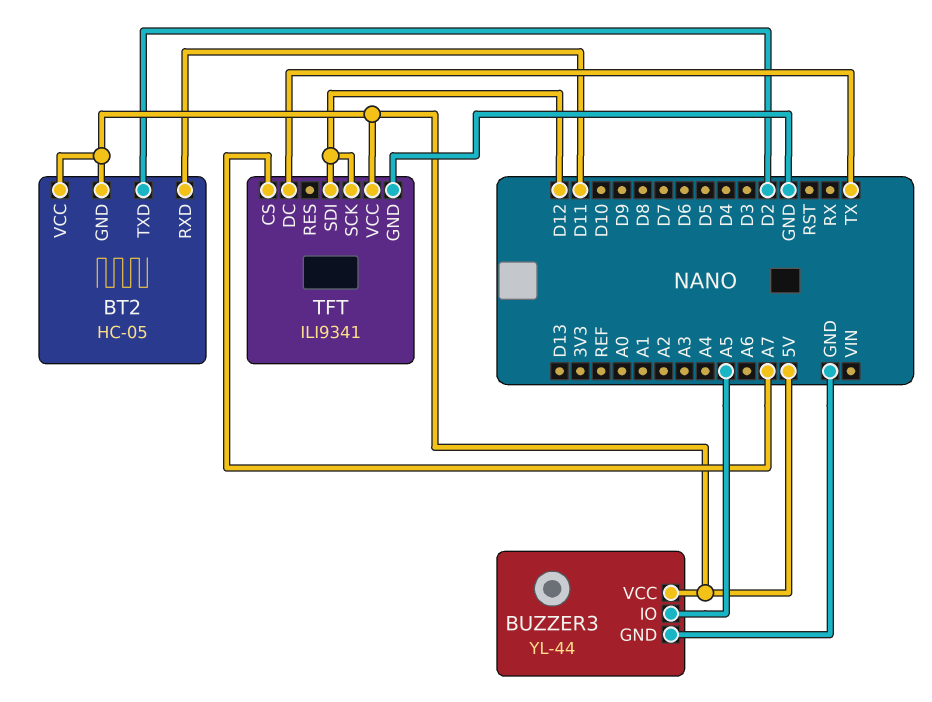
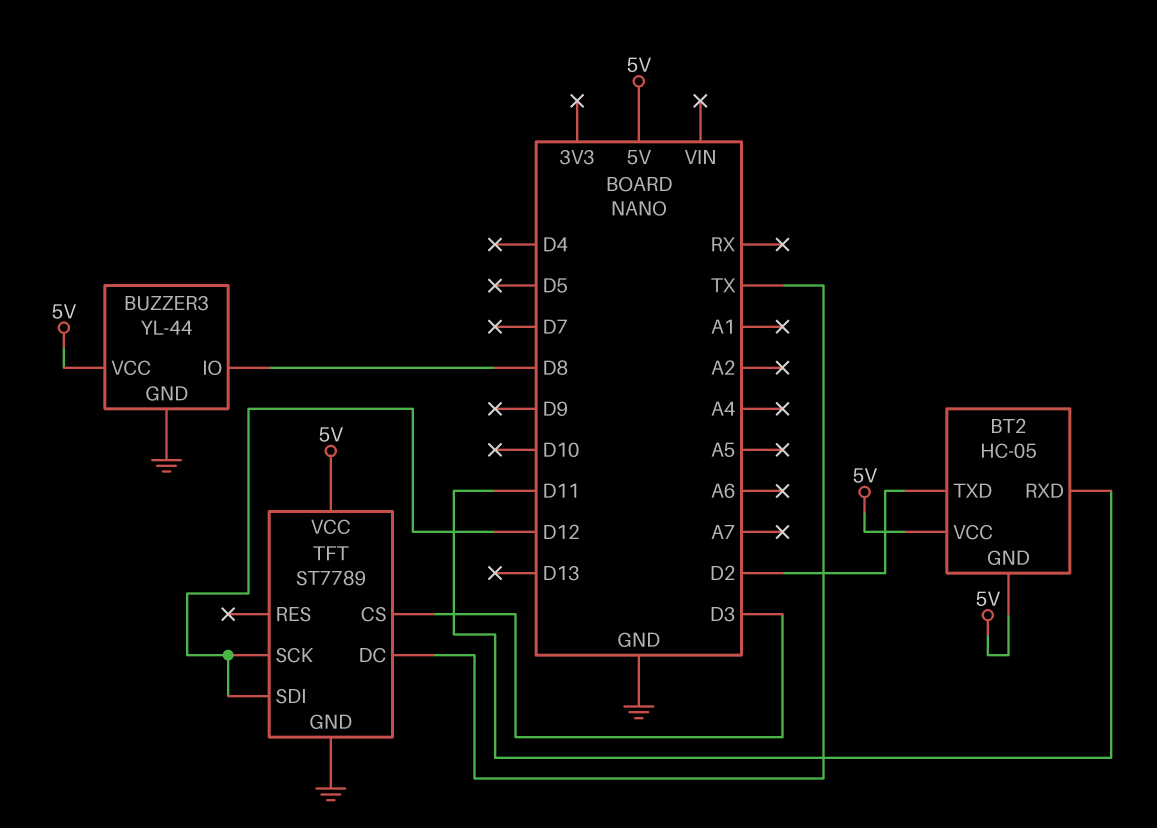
BUZZER3 pin IO: A5 -> D8
TFT: ILI9341 -> ST7789
TFT pin CS: A7 -> D3

